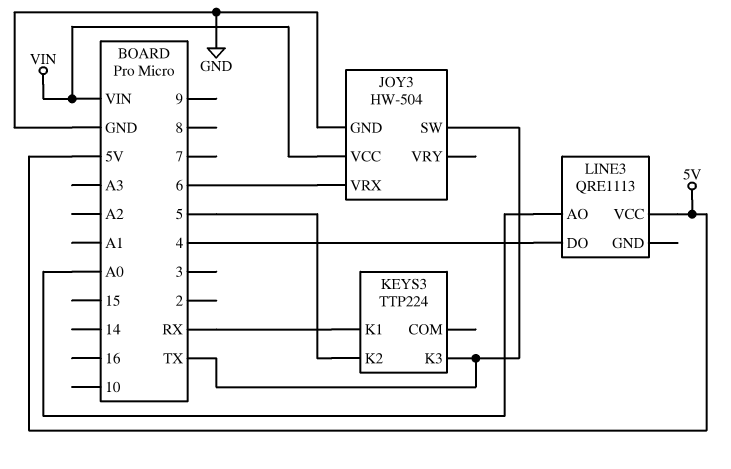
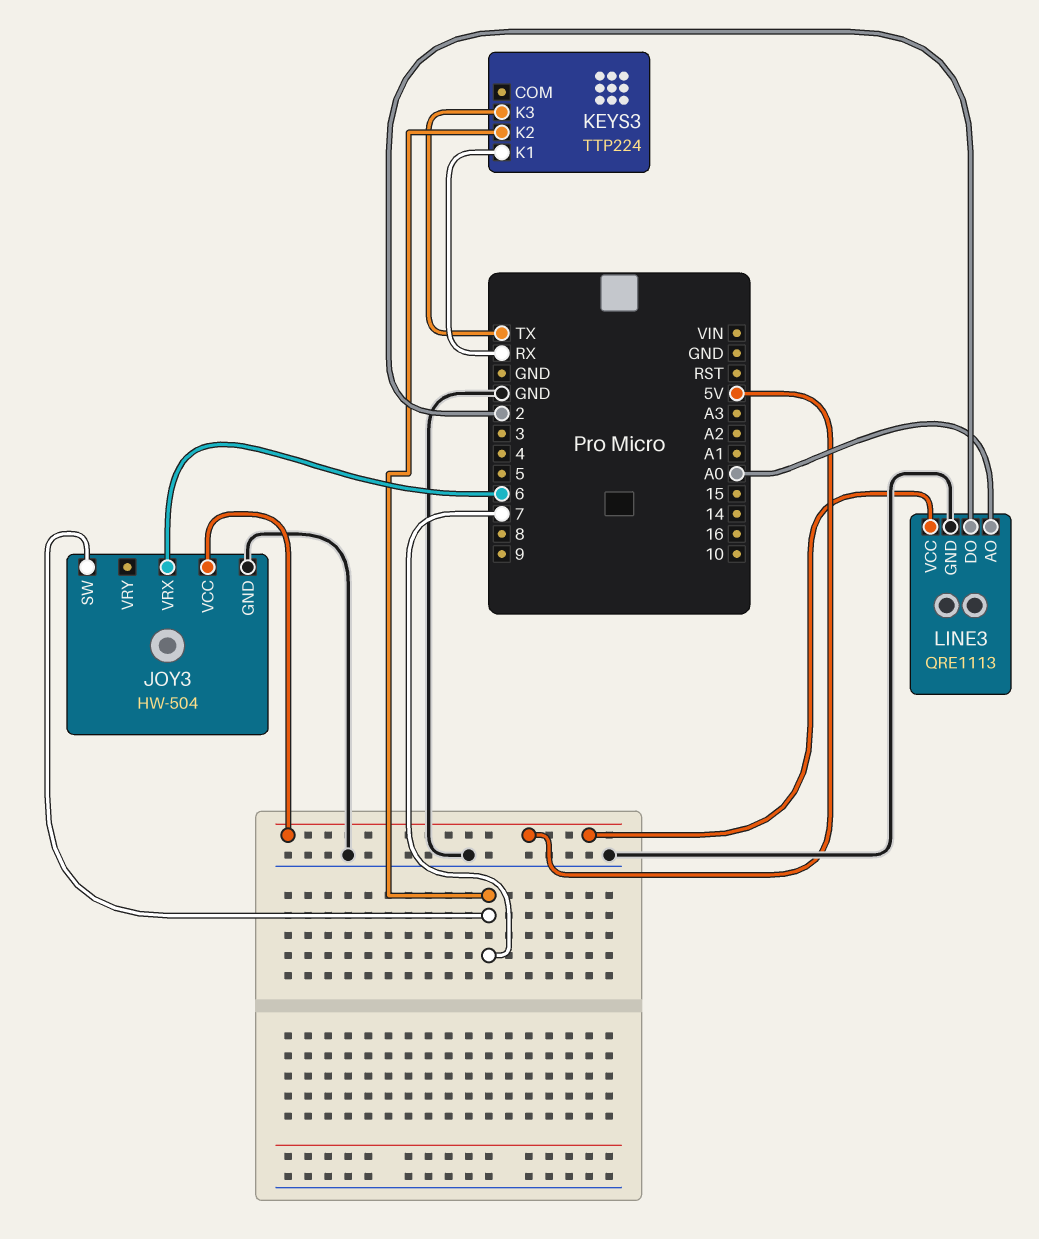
JOY3 pin SW: TX -> 7
JOY3 pin VCC: VIN -> 5V
KEYS3 pin K2: 5 -> 7
LINE3 pin DO: 4 -> 2
LINE3 pin GND: none -> GND

